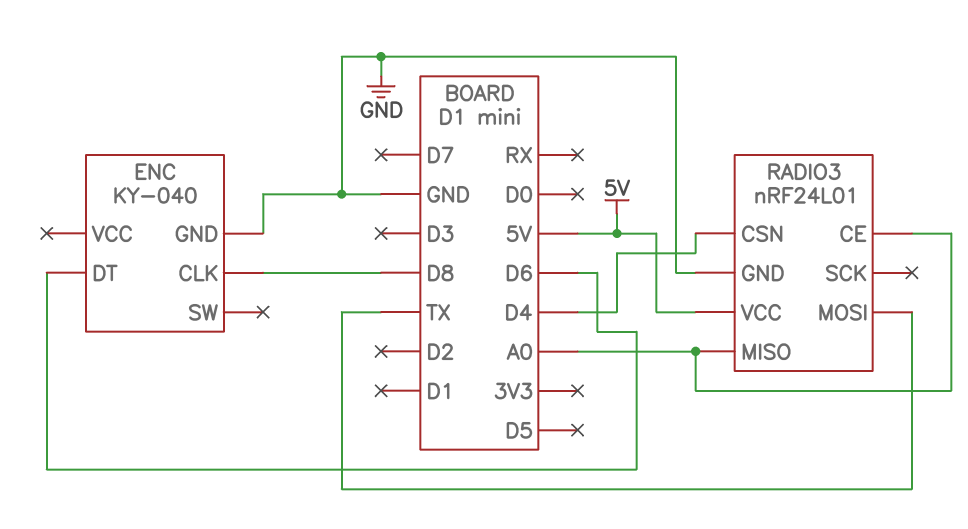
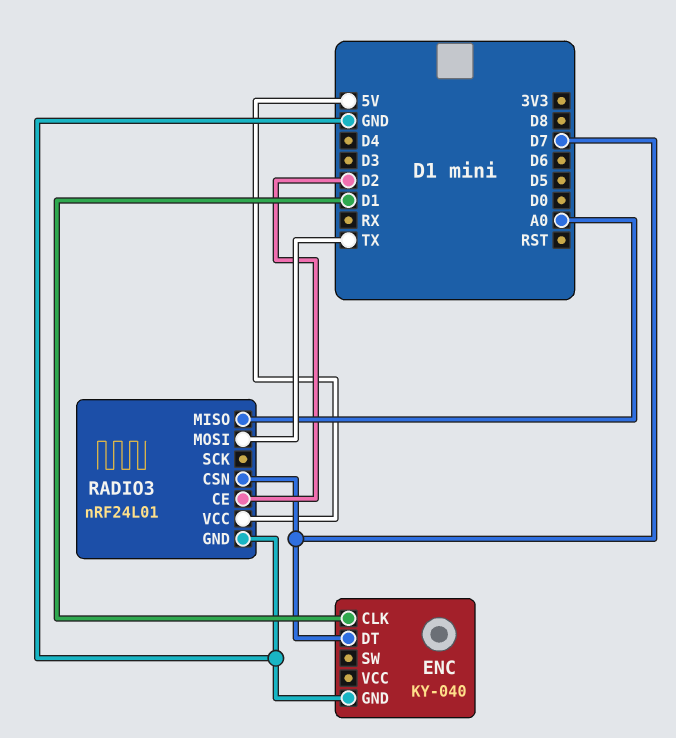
ENC pin CLK: D8 -> D1
ENC pin DT: D6 -> D7
RADIO3 pin CE: A0 -> D2
RADIO3 pin CSN: D4 -> D7

